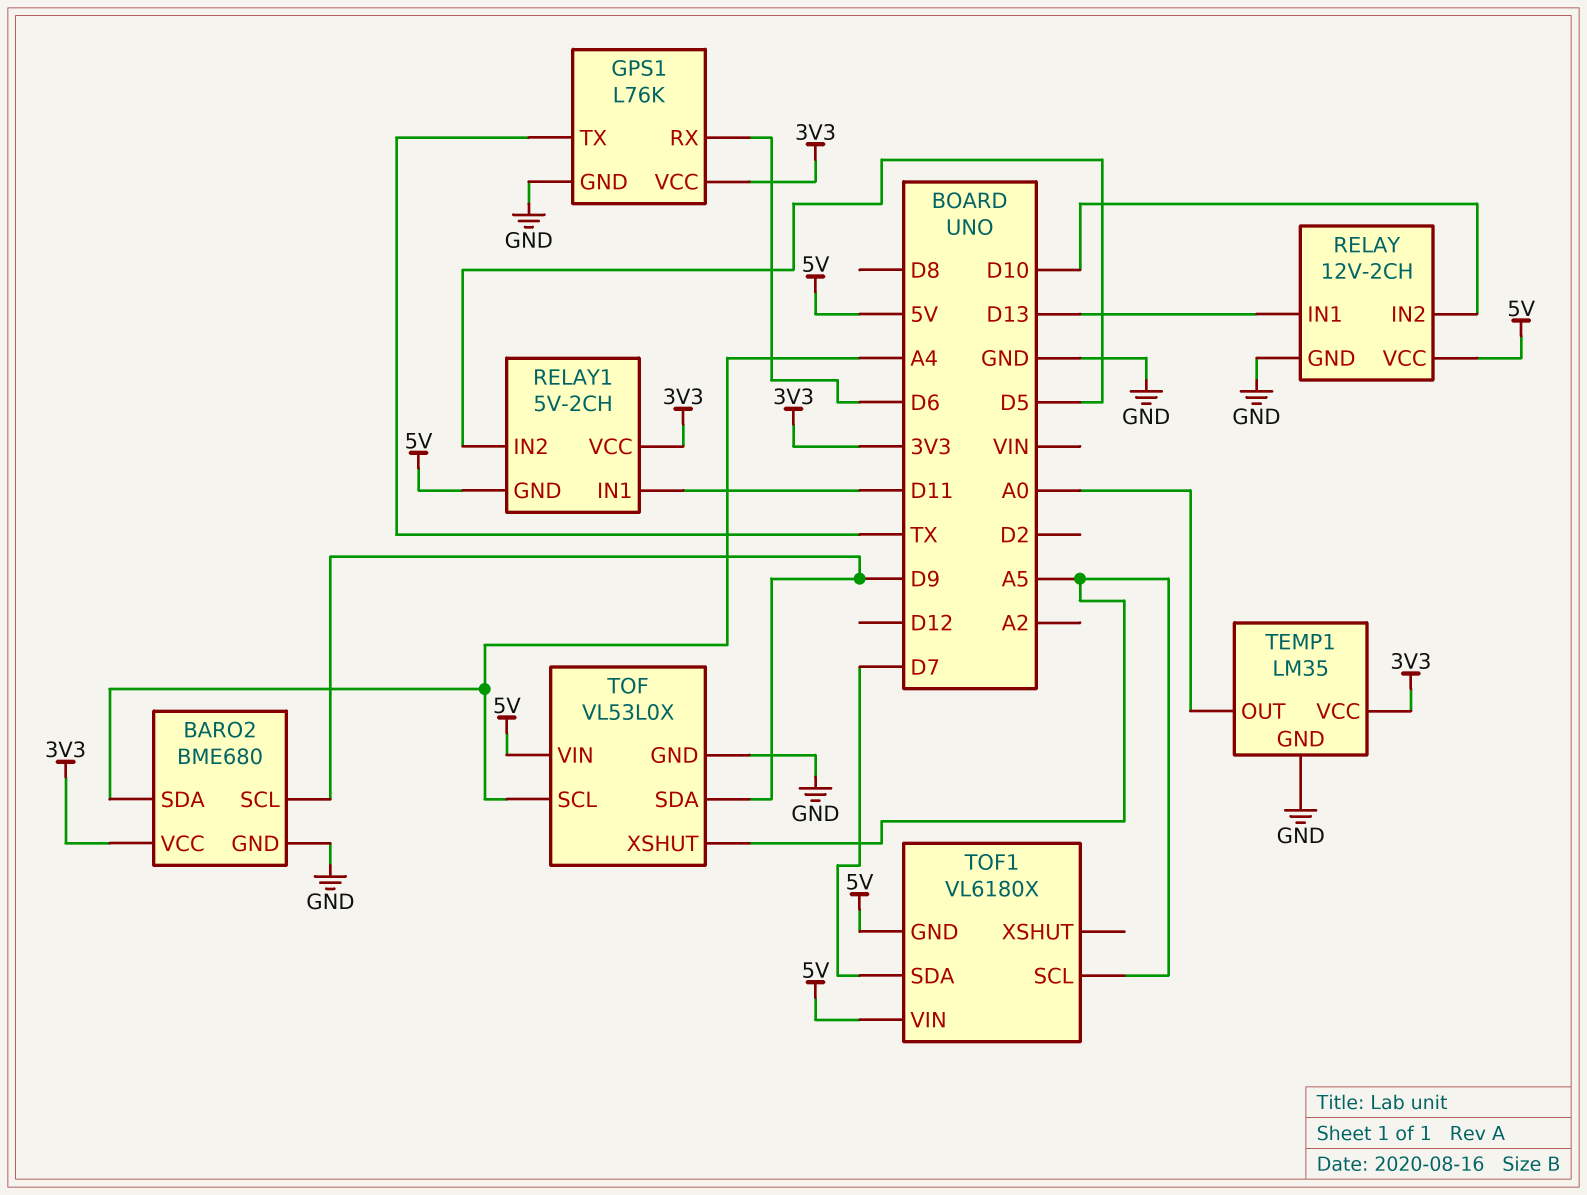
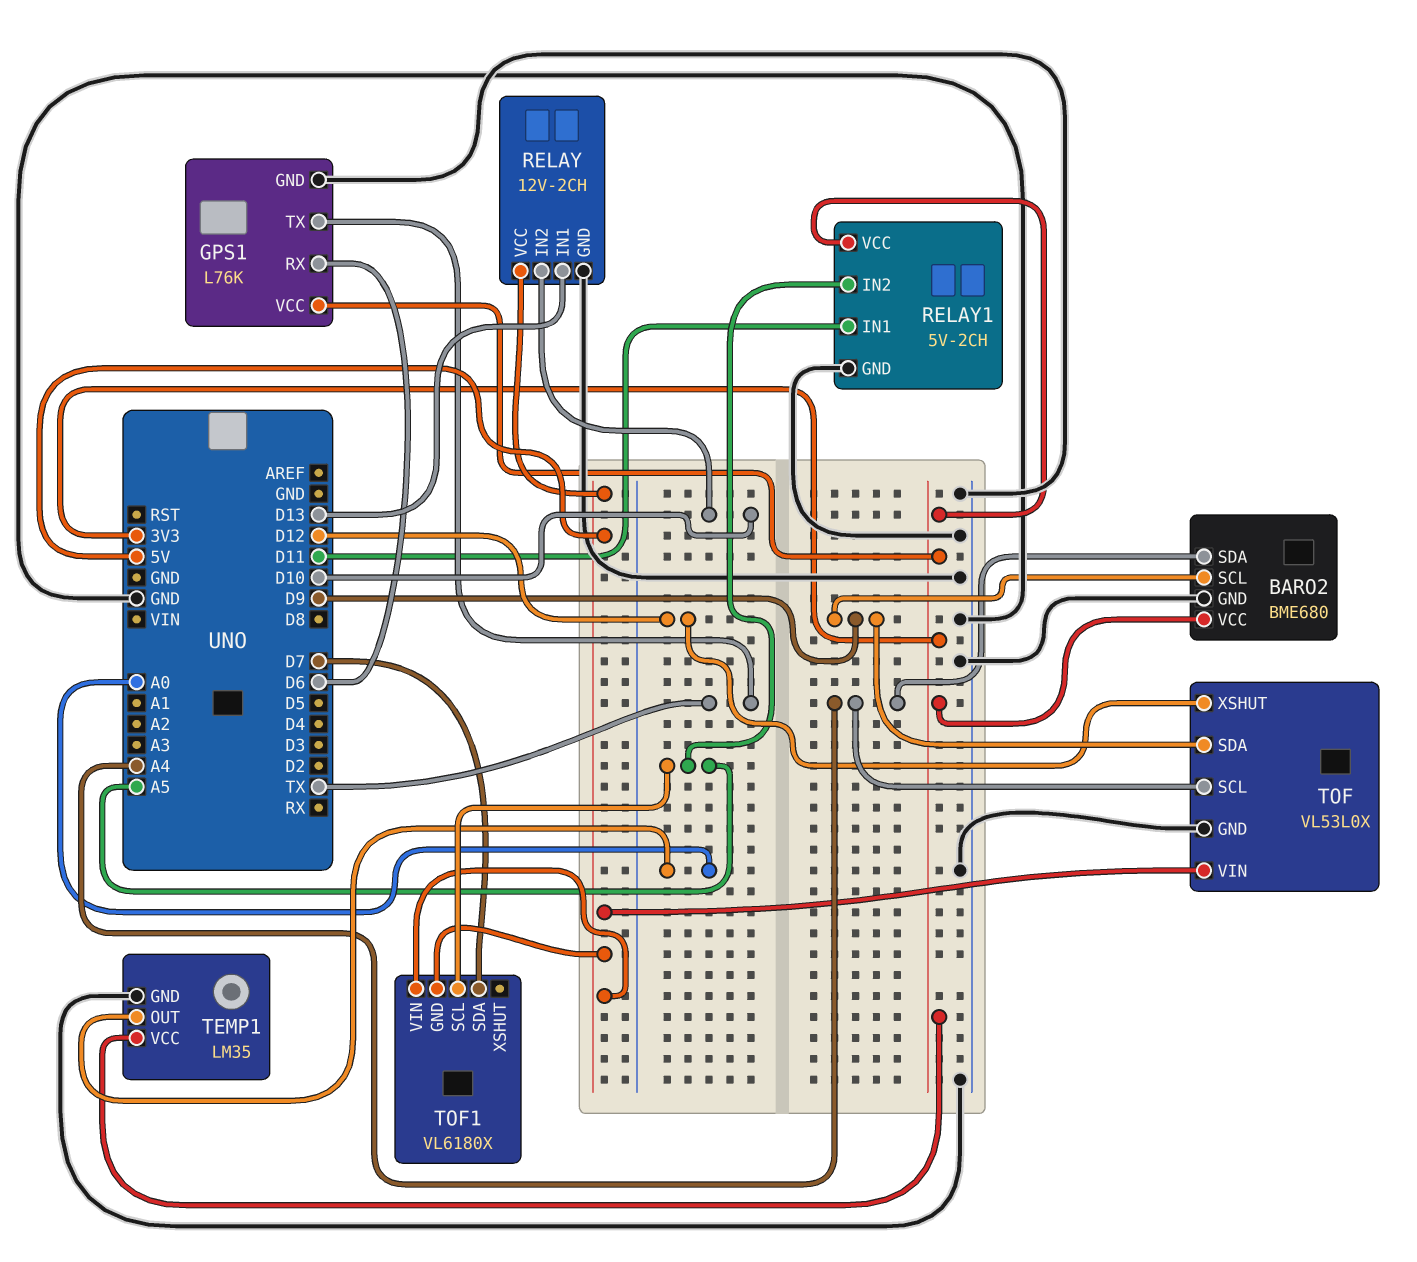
RELAY1 pin GND: 5V -> GND
RELAY1 pin IN2: D5 -> A5
TOF pin XSHUT: A5 -> D12

